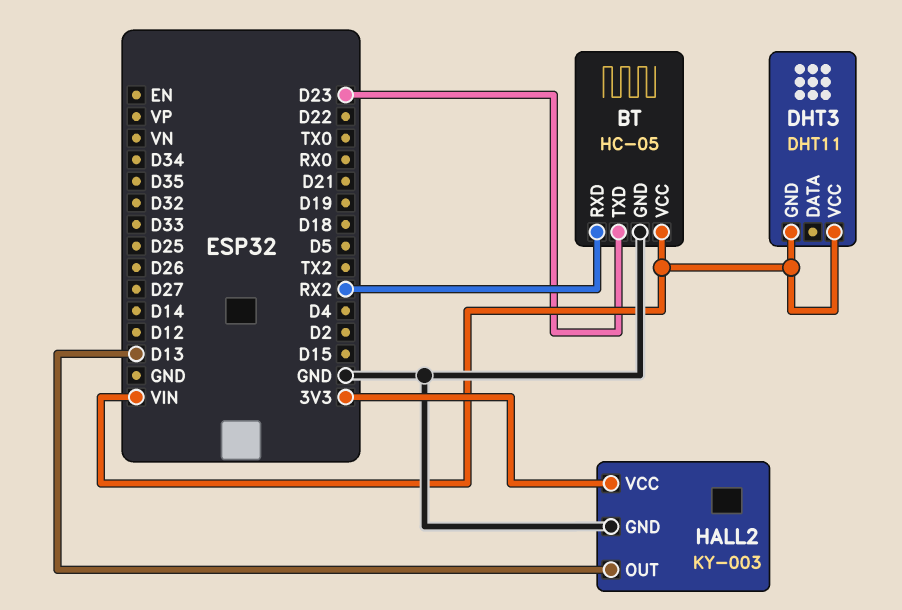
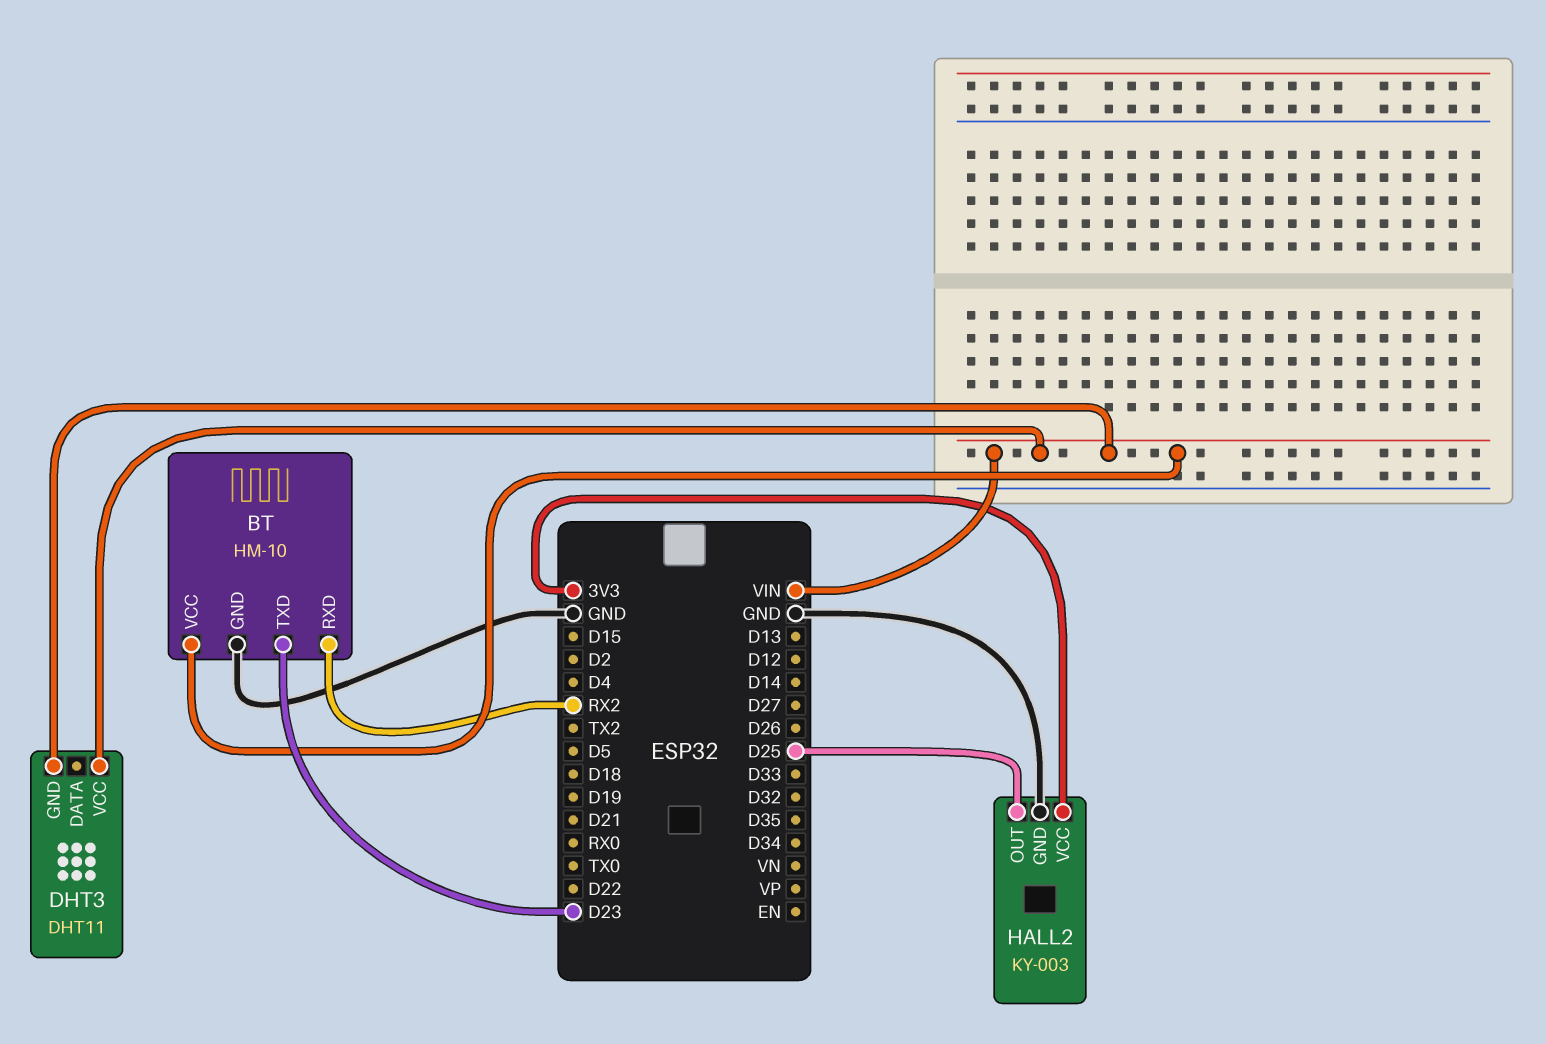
BT: HC-05 -> HM-10
HALL2 pin OUT: D13 -> D25

